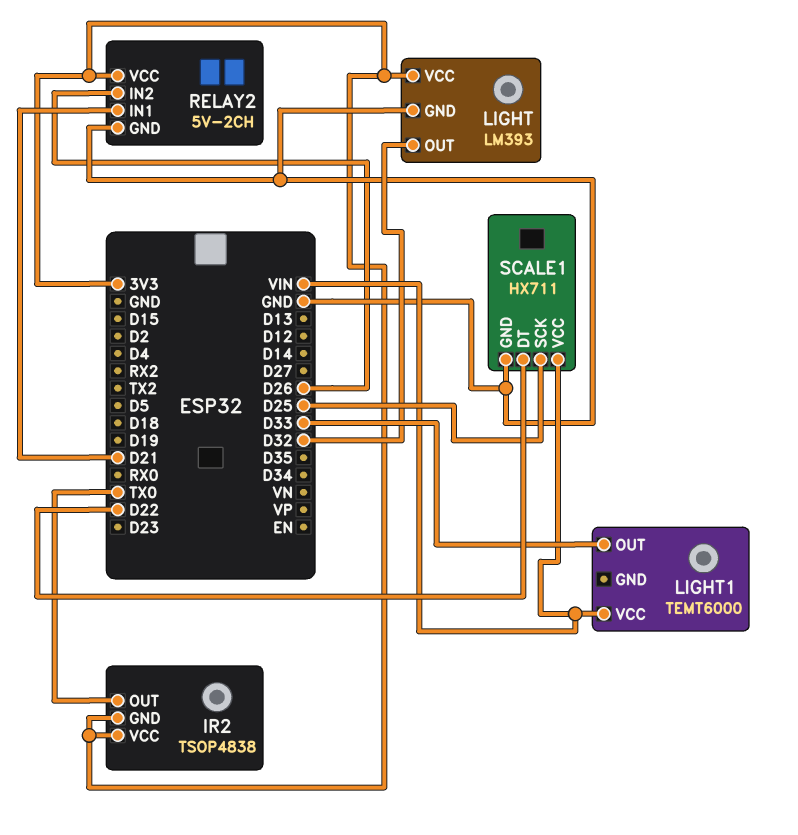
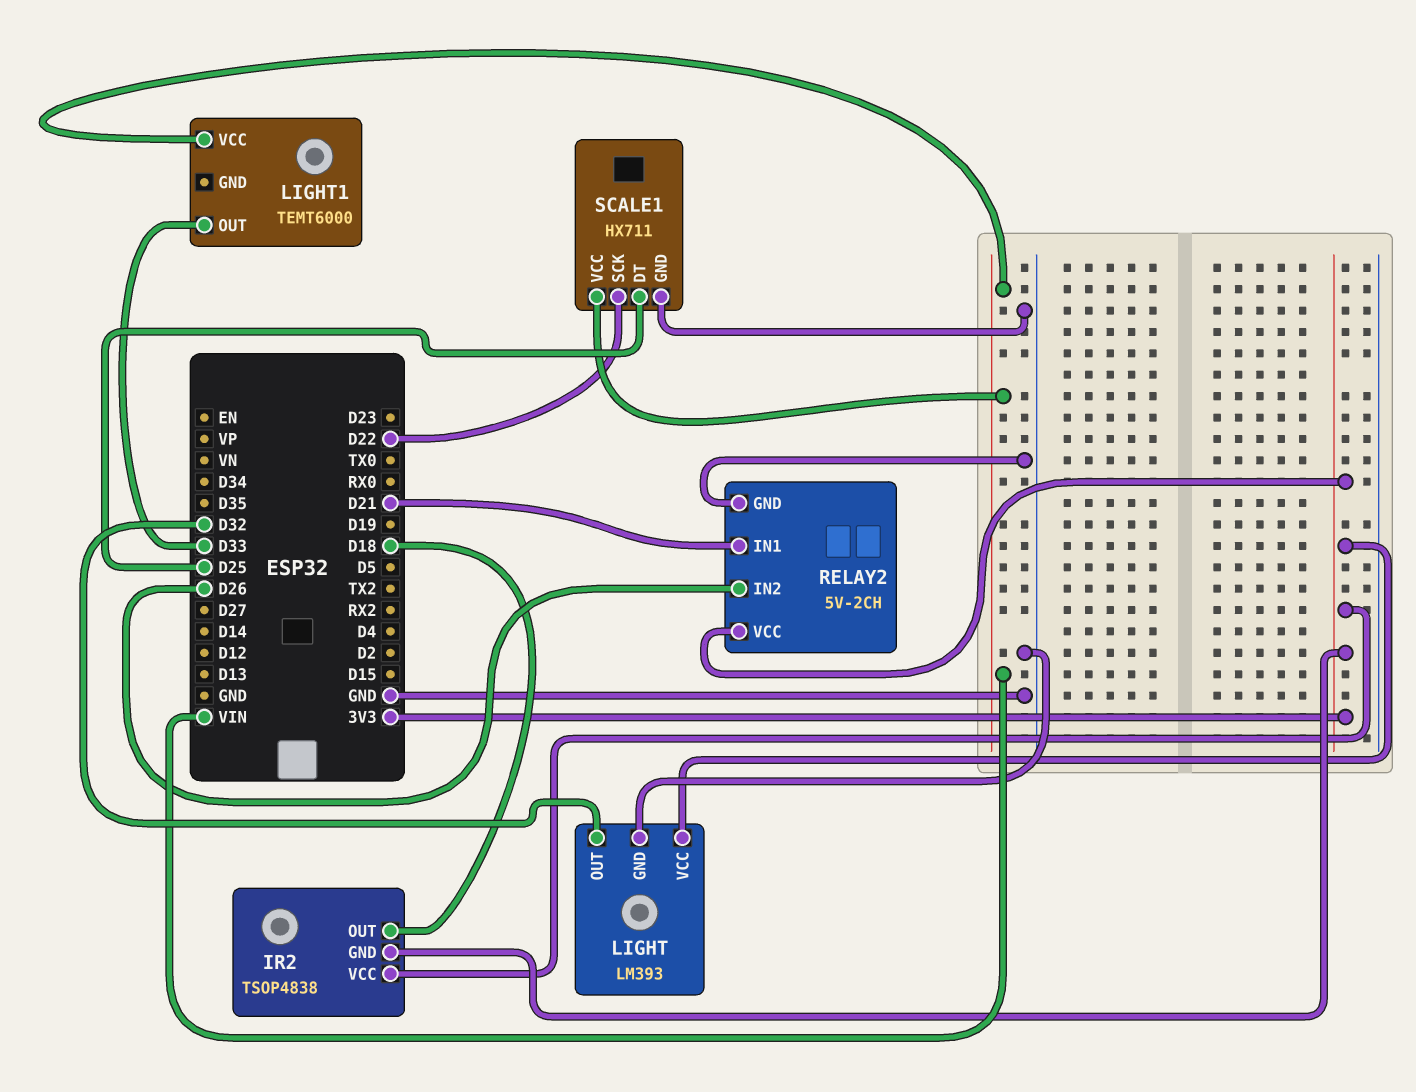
IR2 pin OUT: TX0 -> D18
SCALE1 pin DT: D22 -> D25
SCALE1 pin SCK: D25 -> D22

